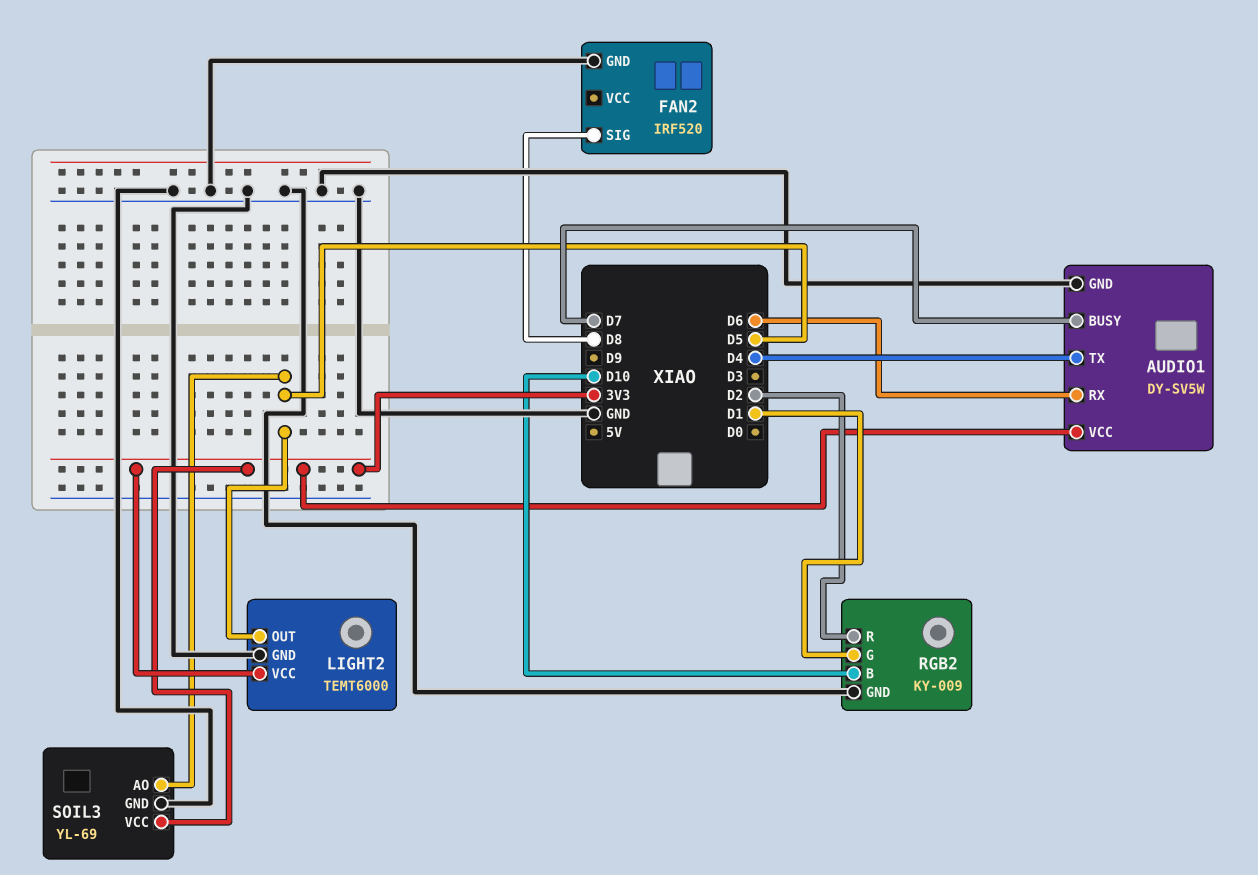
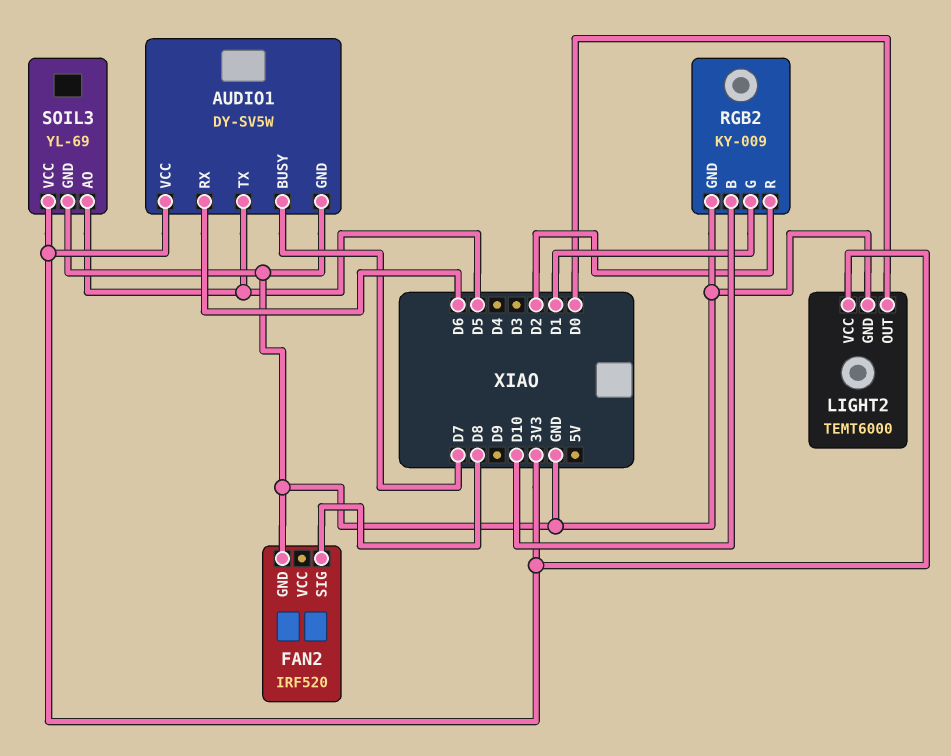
AUDIO1 pin TX: D4 -> D5
LIGHT2 pin OUT: D5 -> D0

